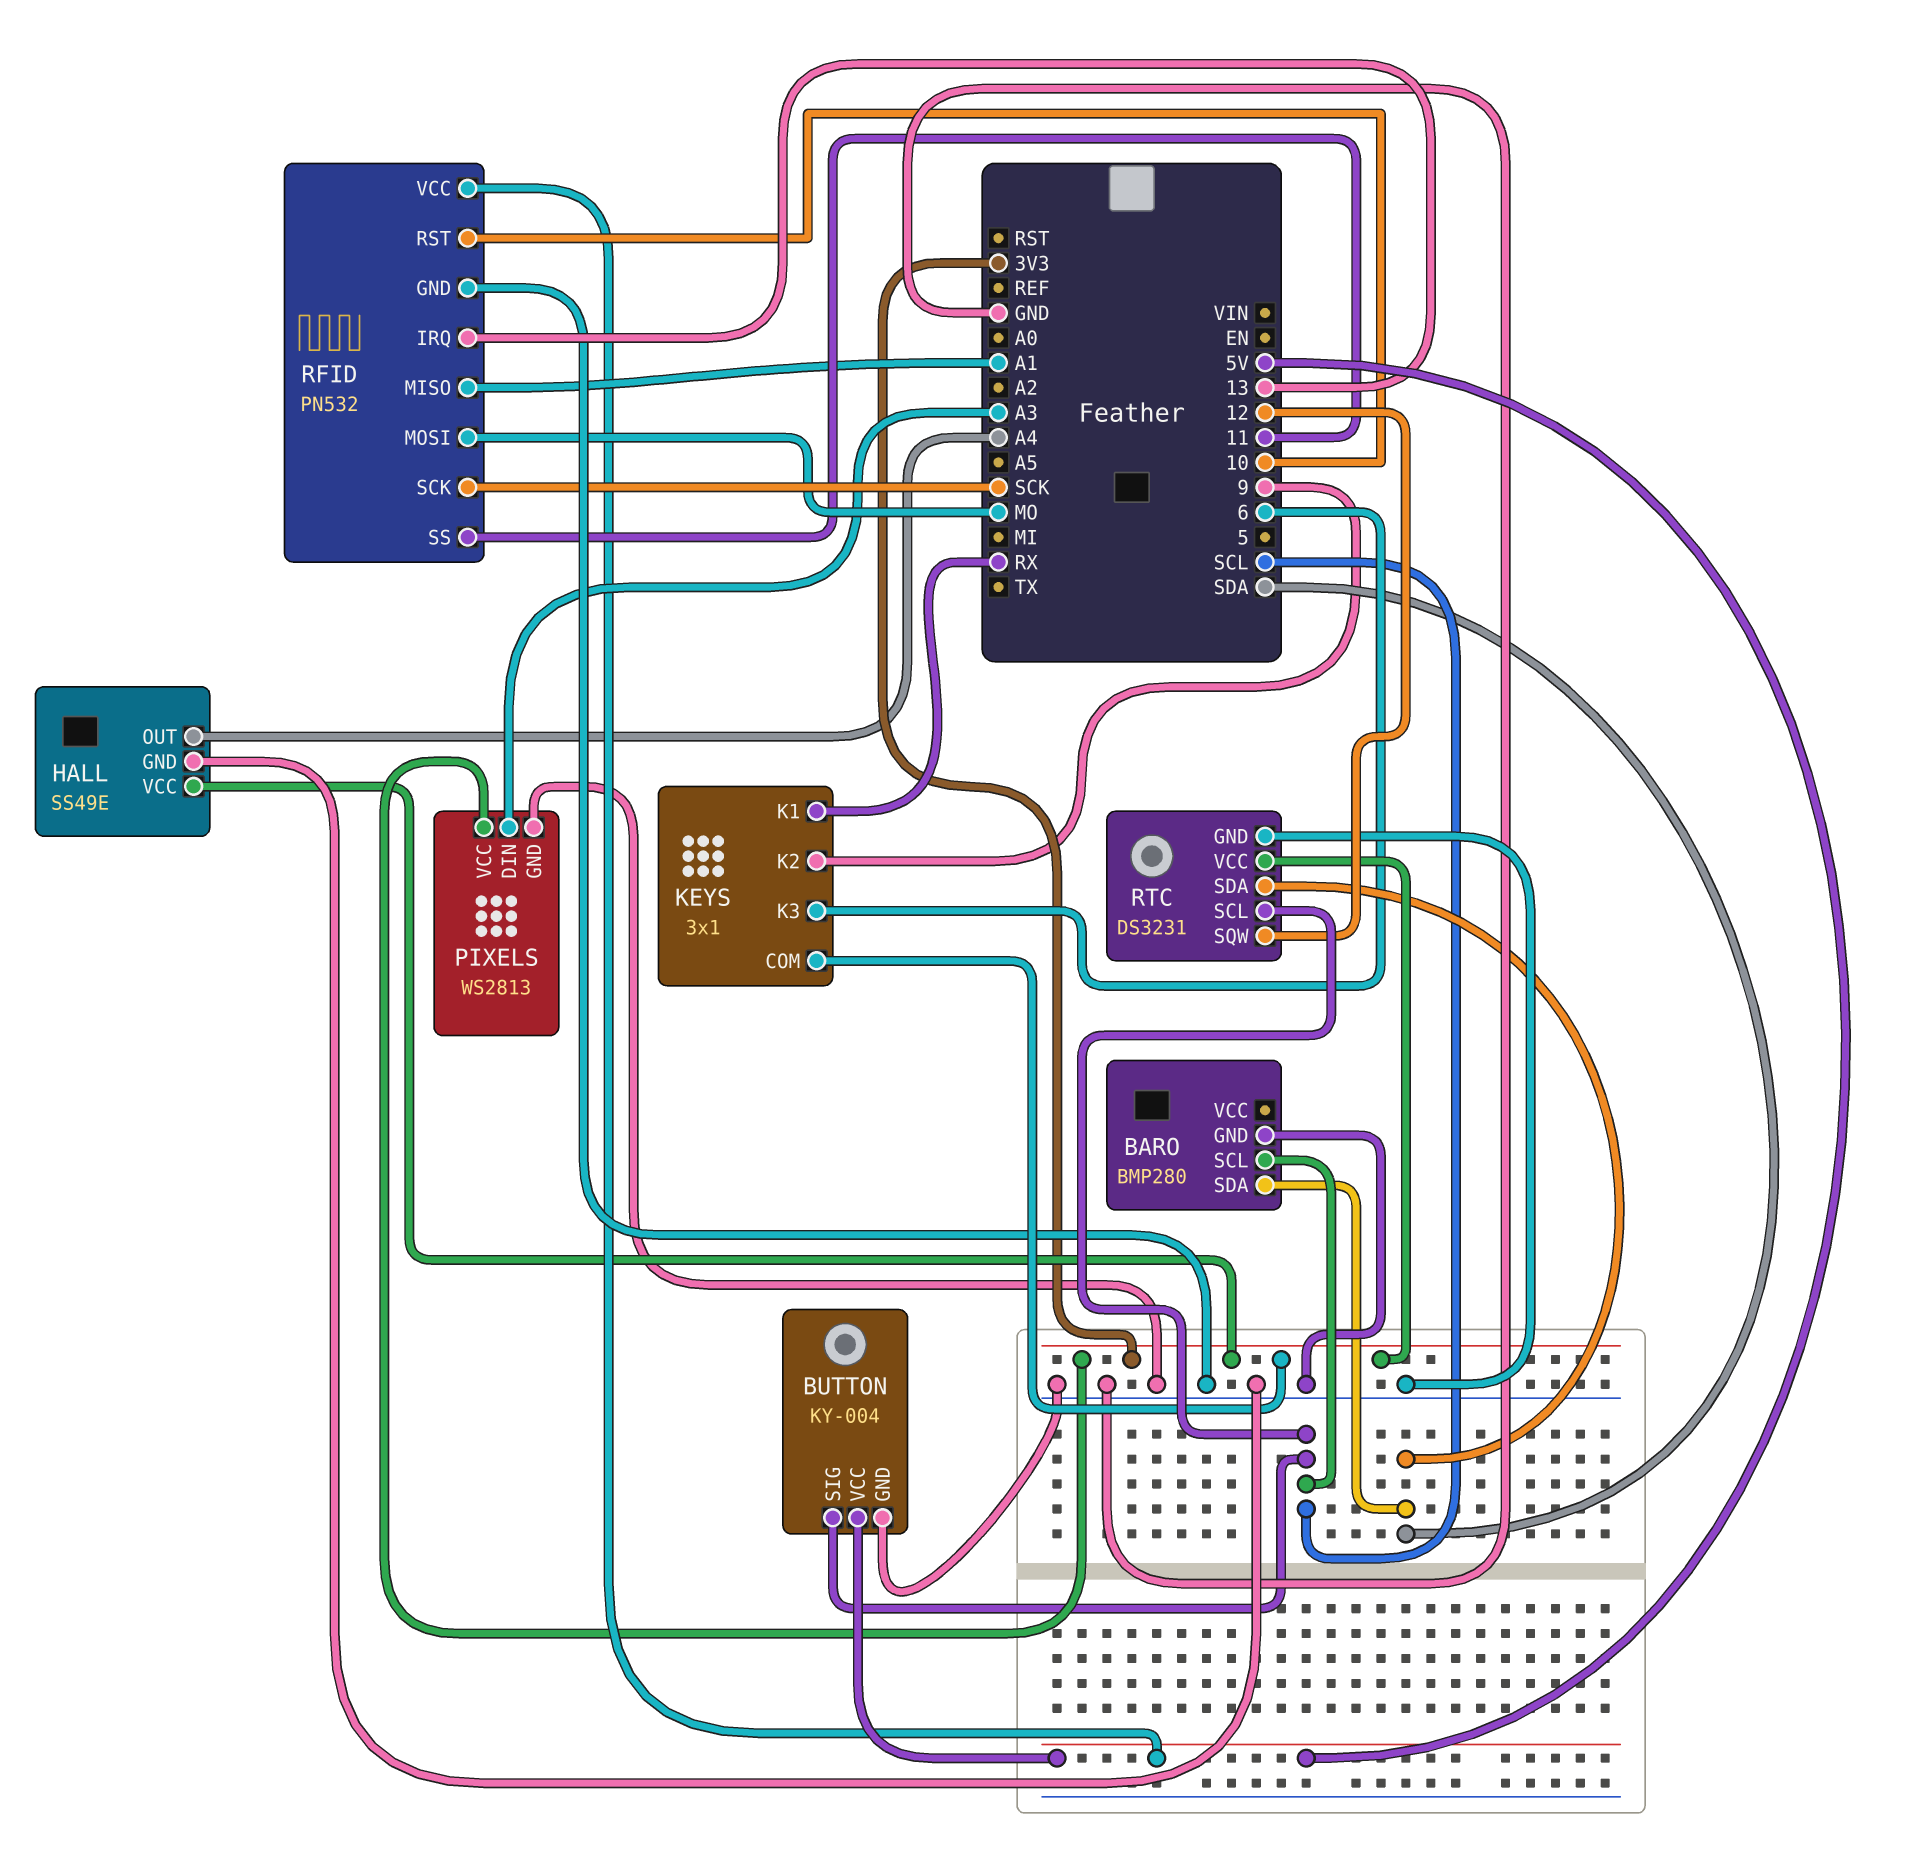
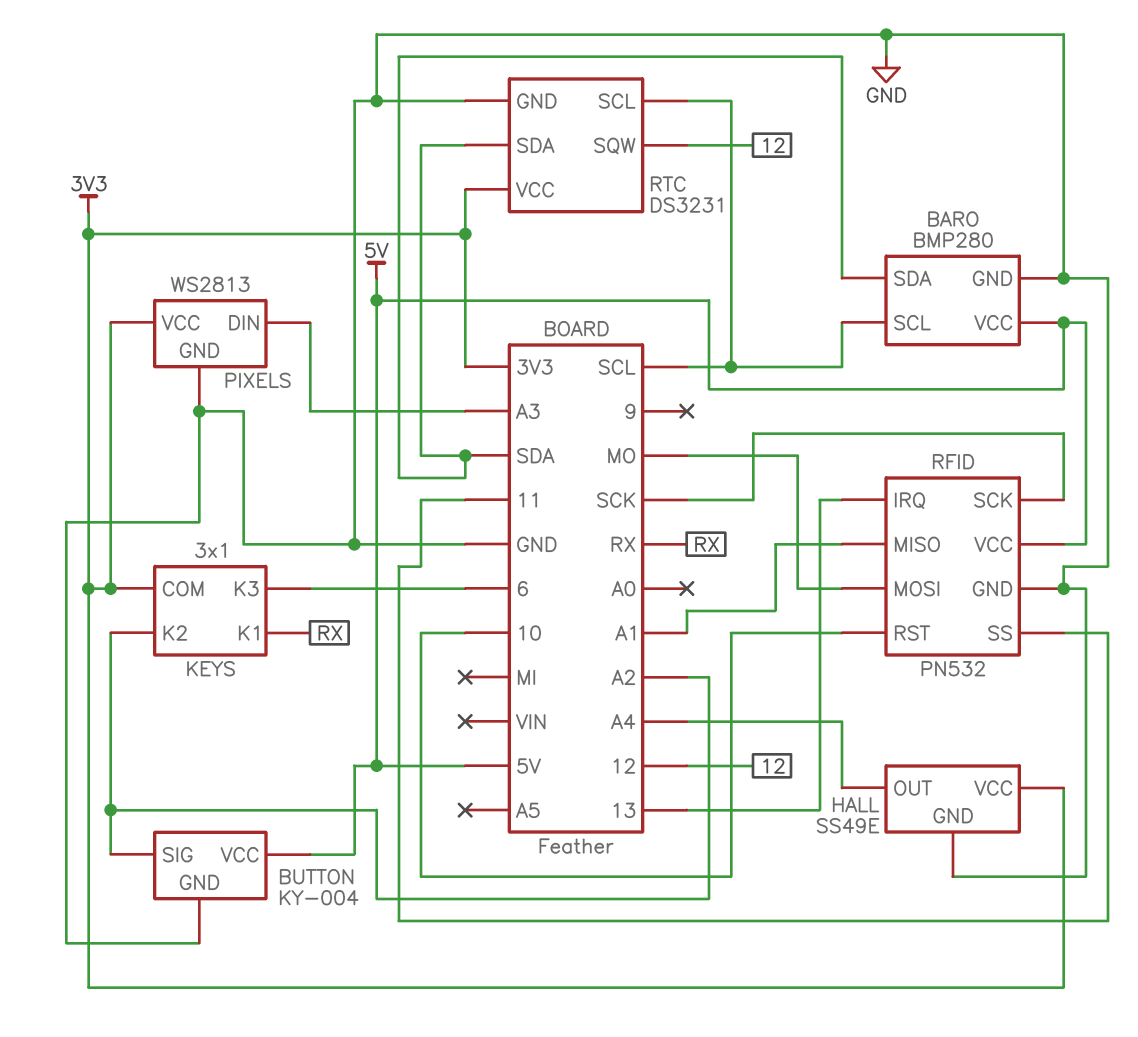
BARO pin VCC: none -> 5V
BUTTON pin SIG: SCL -> A2
KEYS pin K2: 9 -> A2

